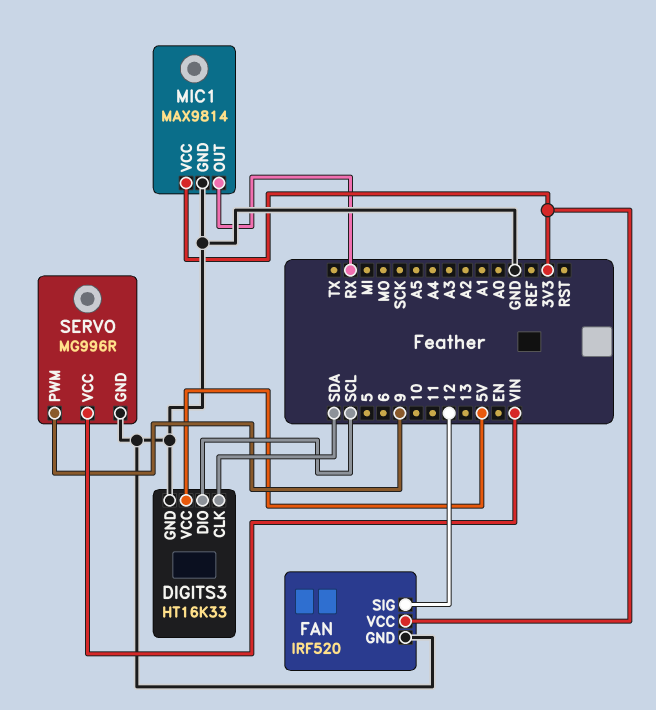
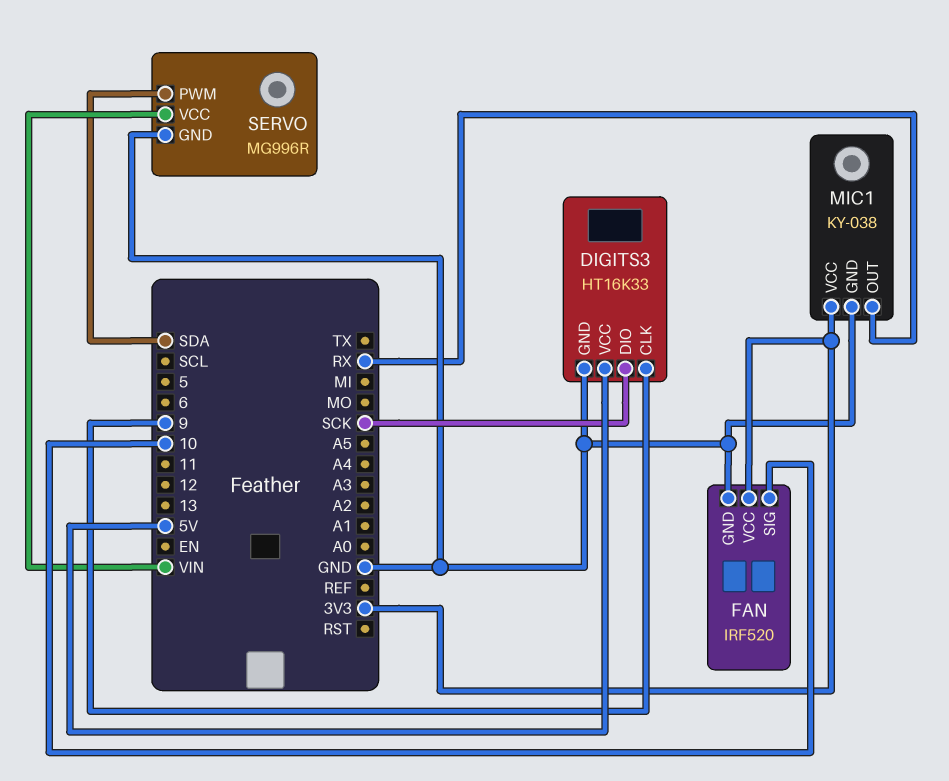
DIGITS3 pin CLK: SDA -> 9
DIGITS3 pin DIO: SCL -> SCK
FAN pin SIG: 12 -> 10
MIC1: MAX9814 -> KY-038
SERVO pin PWM: 9 -> SDA

